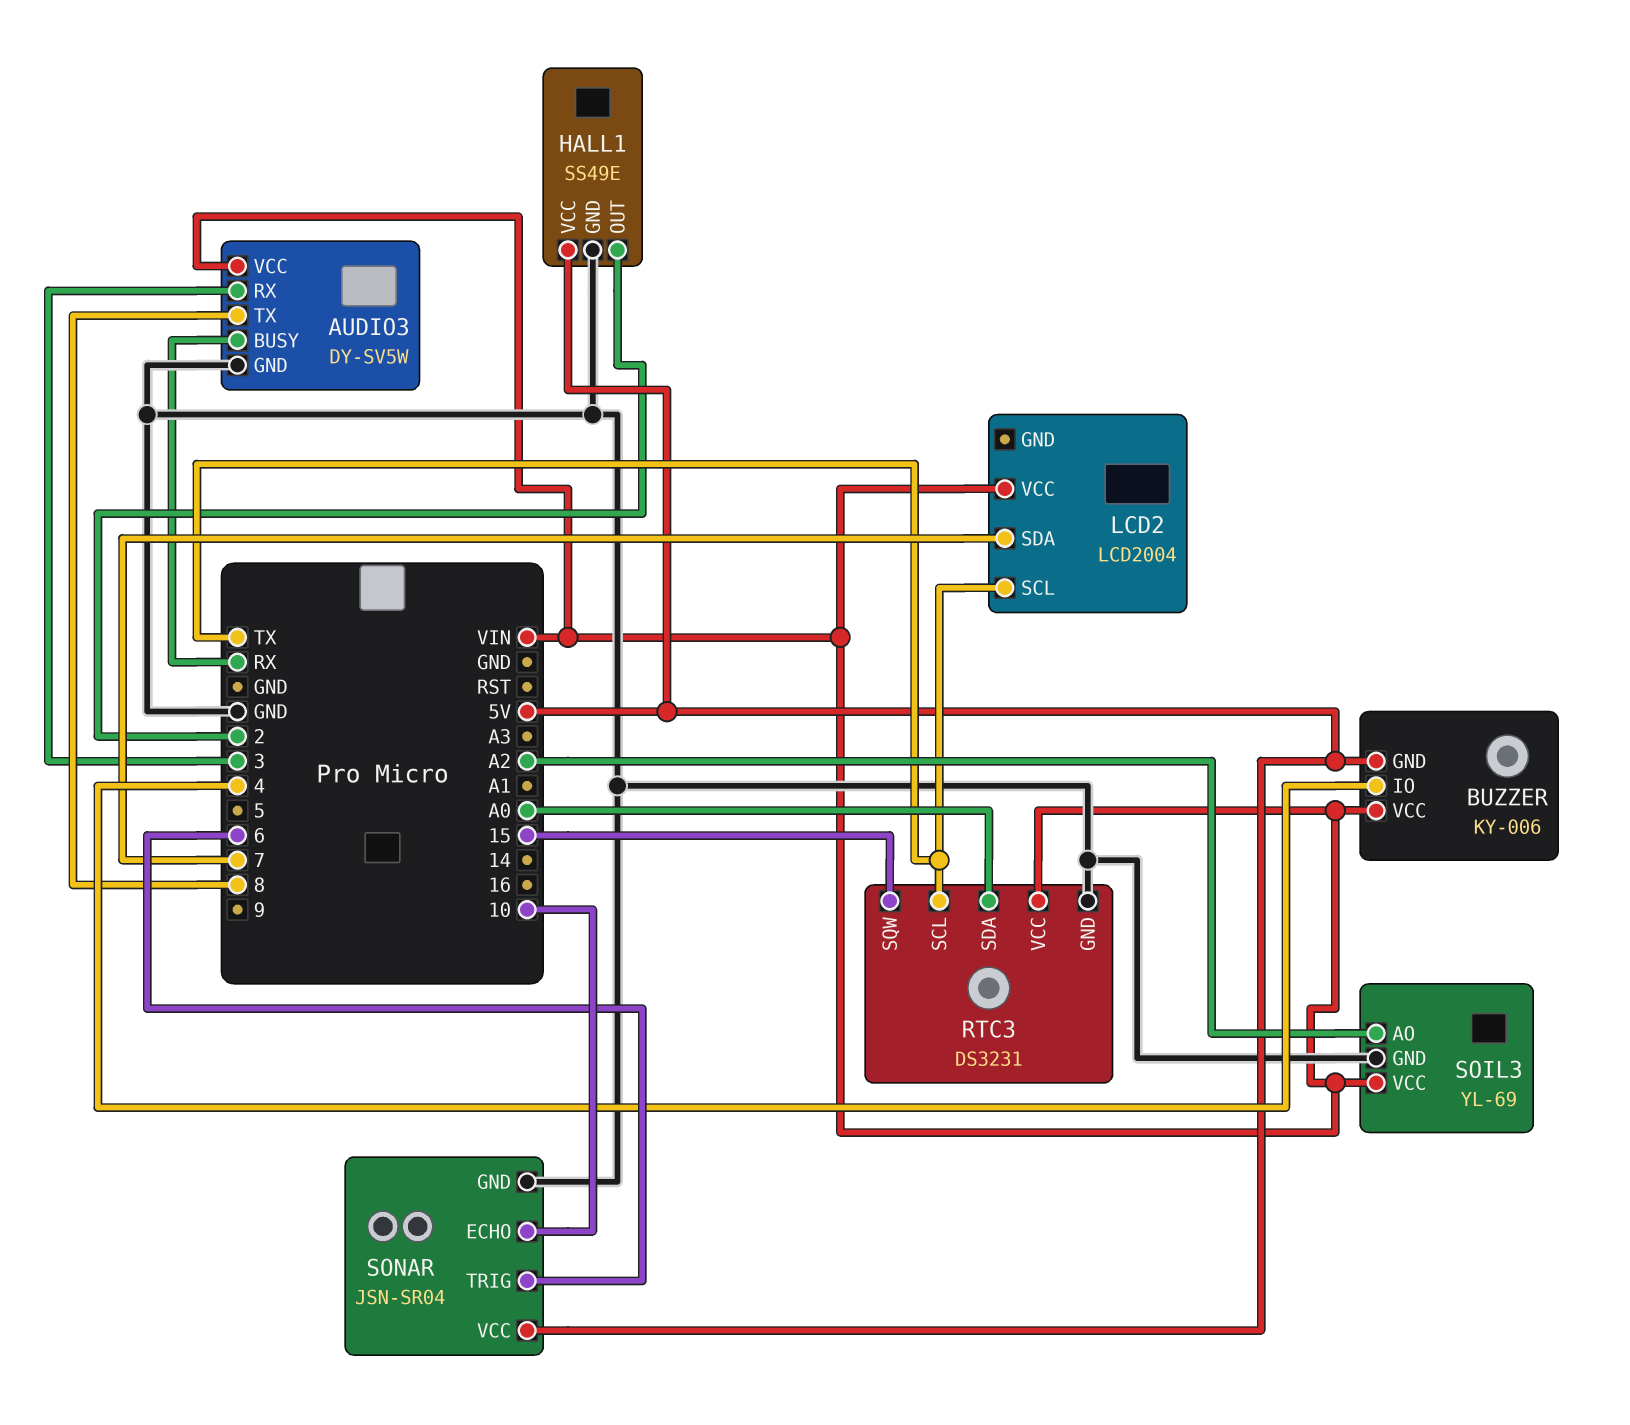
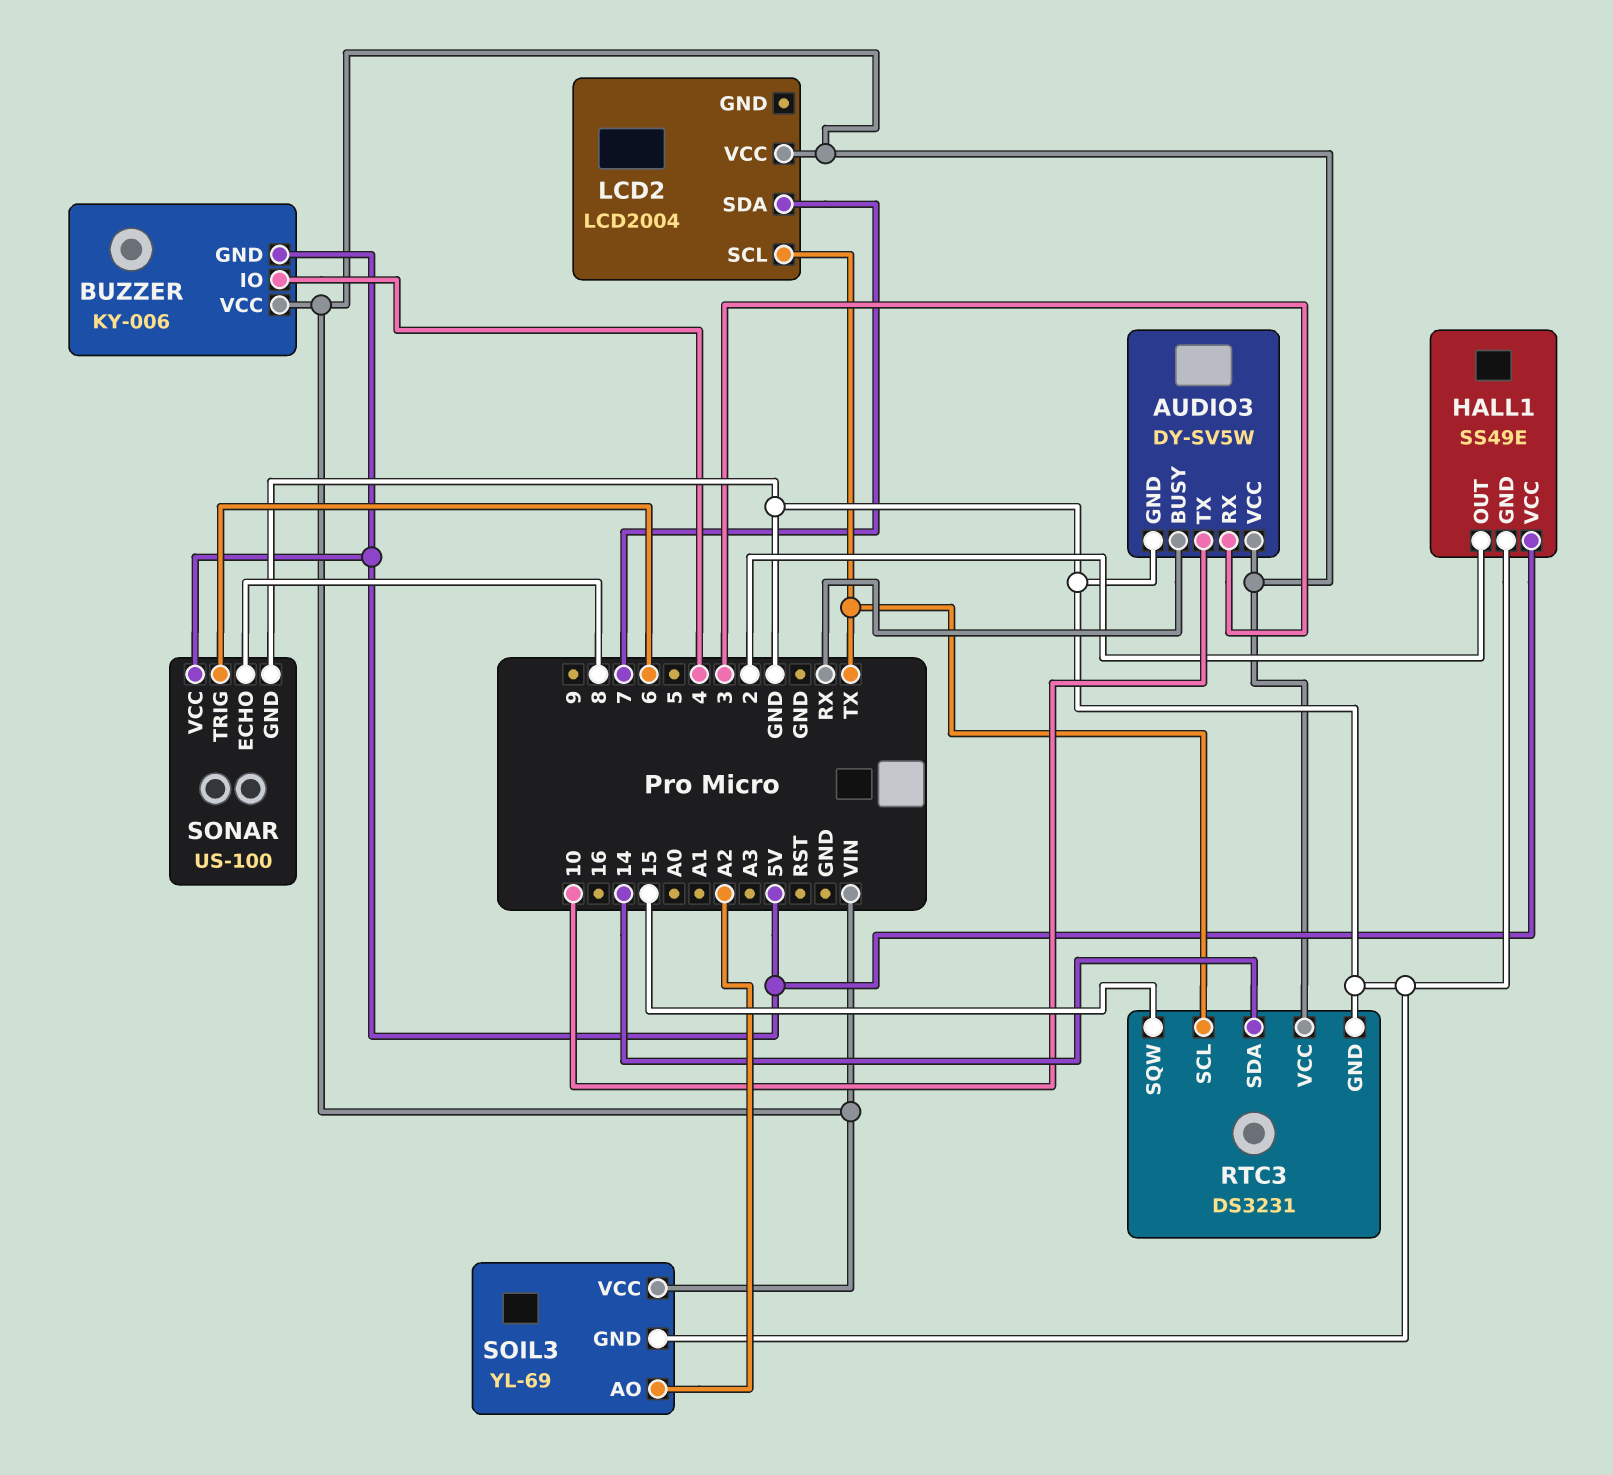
AUDIO3 pin TX: 8 -> 10
RTC3 pin SDA: A0 -> 14
SONAR: JSN-SR04 -> US-100
SONAR pin ECHO: 10 -> 8

